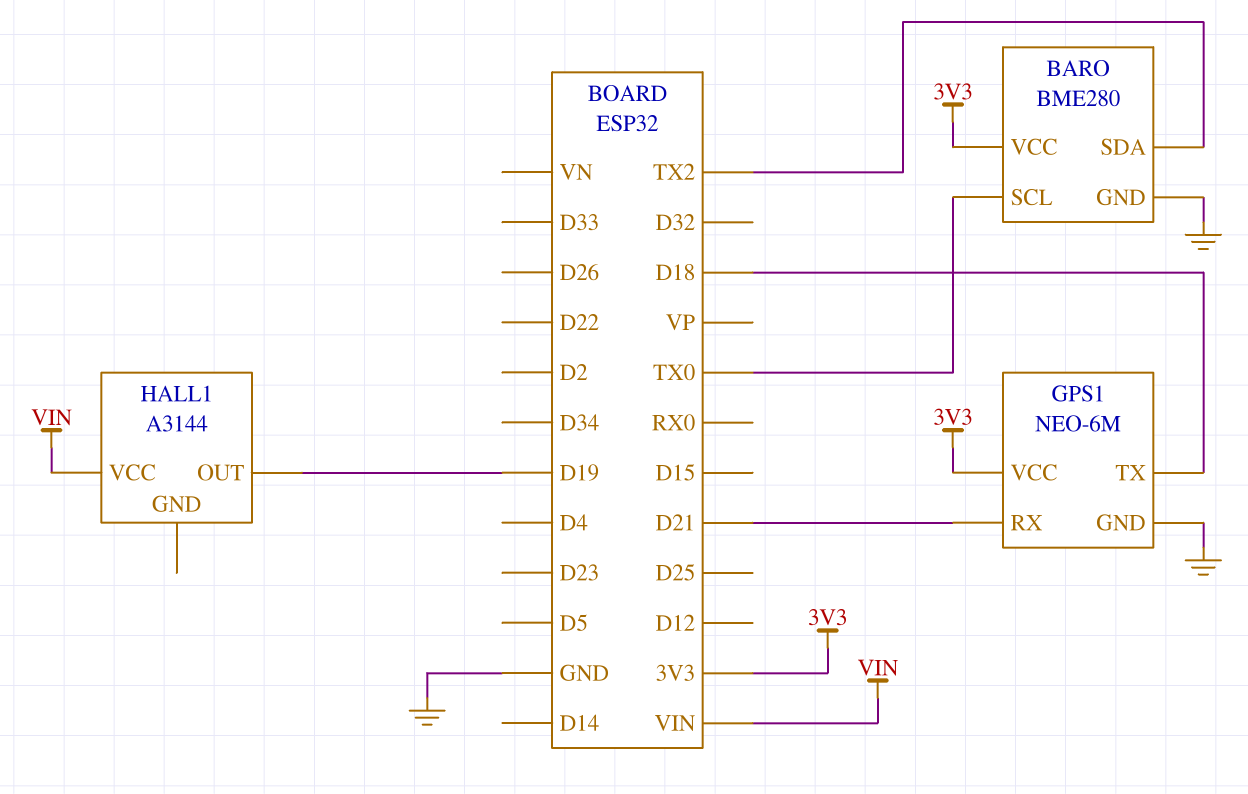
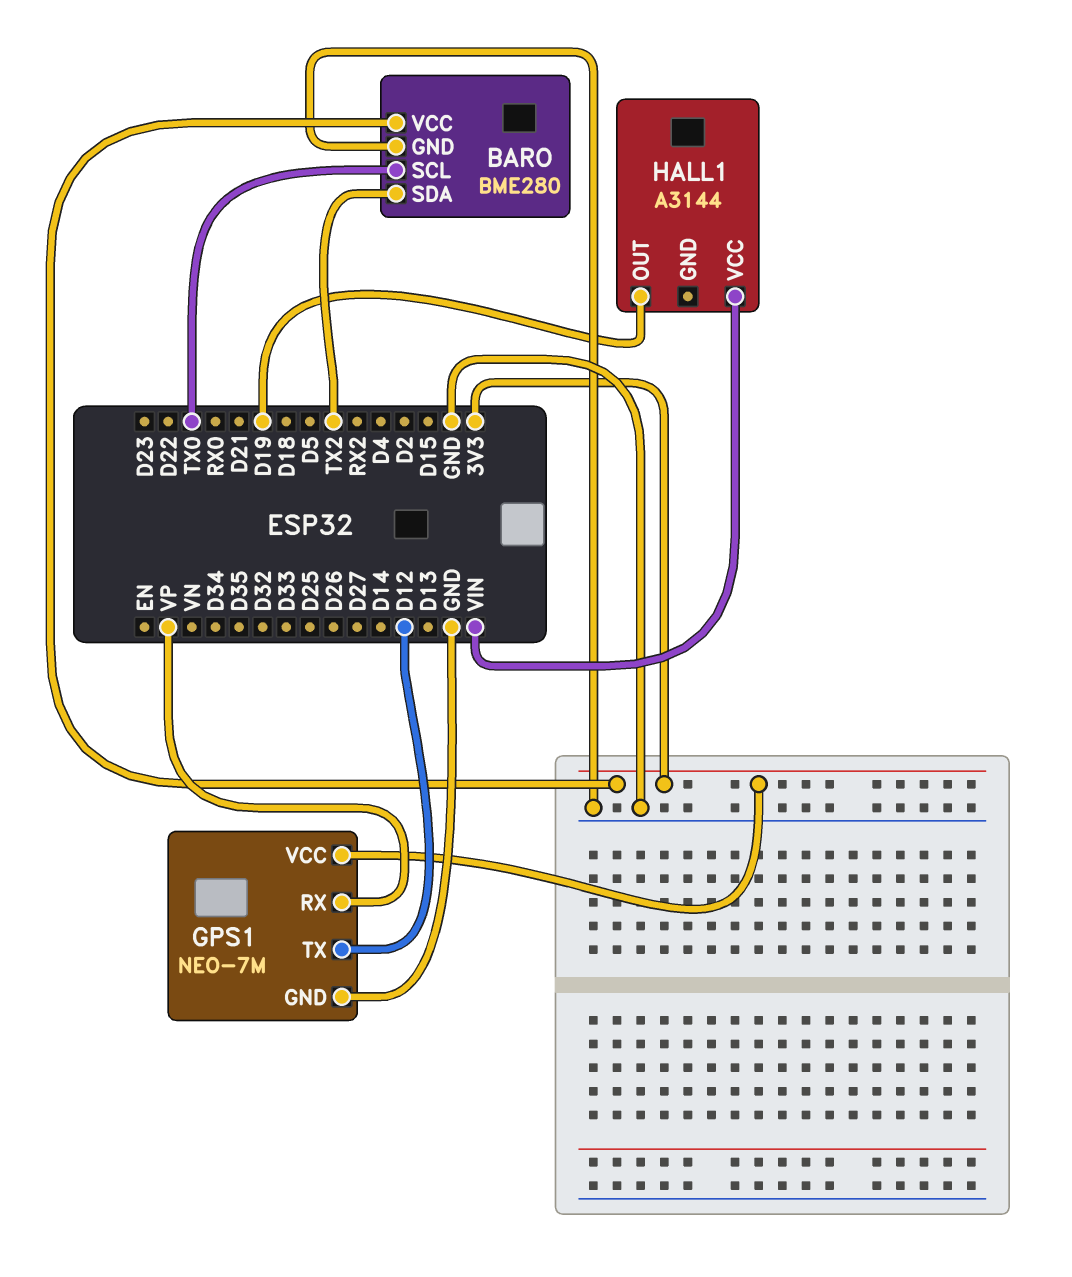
GPS1: NEO-6M -> NEO-7M
GPS1 pin RX: D21 -> VP
GPS1 pin TX: D18 -> D12

